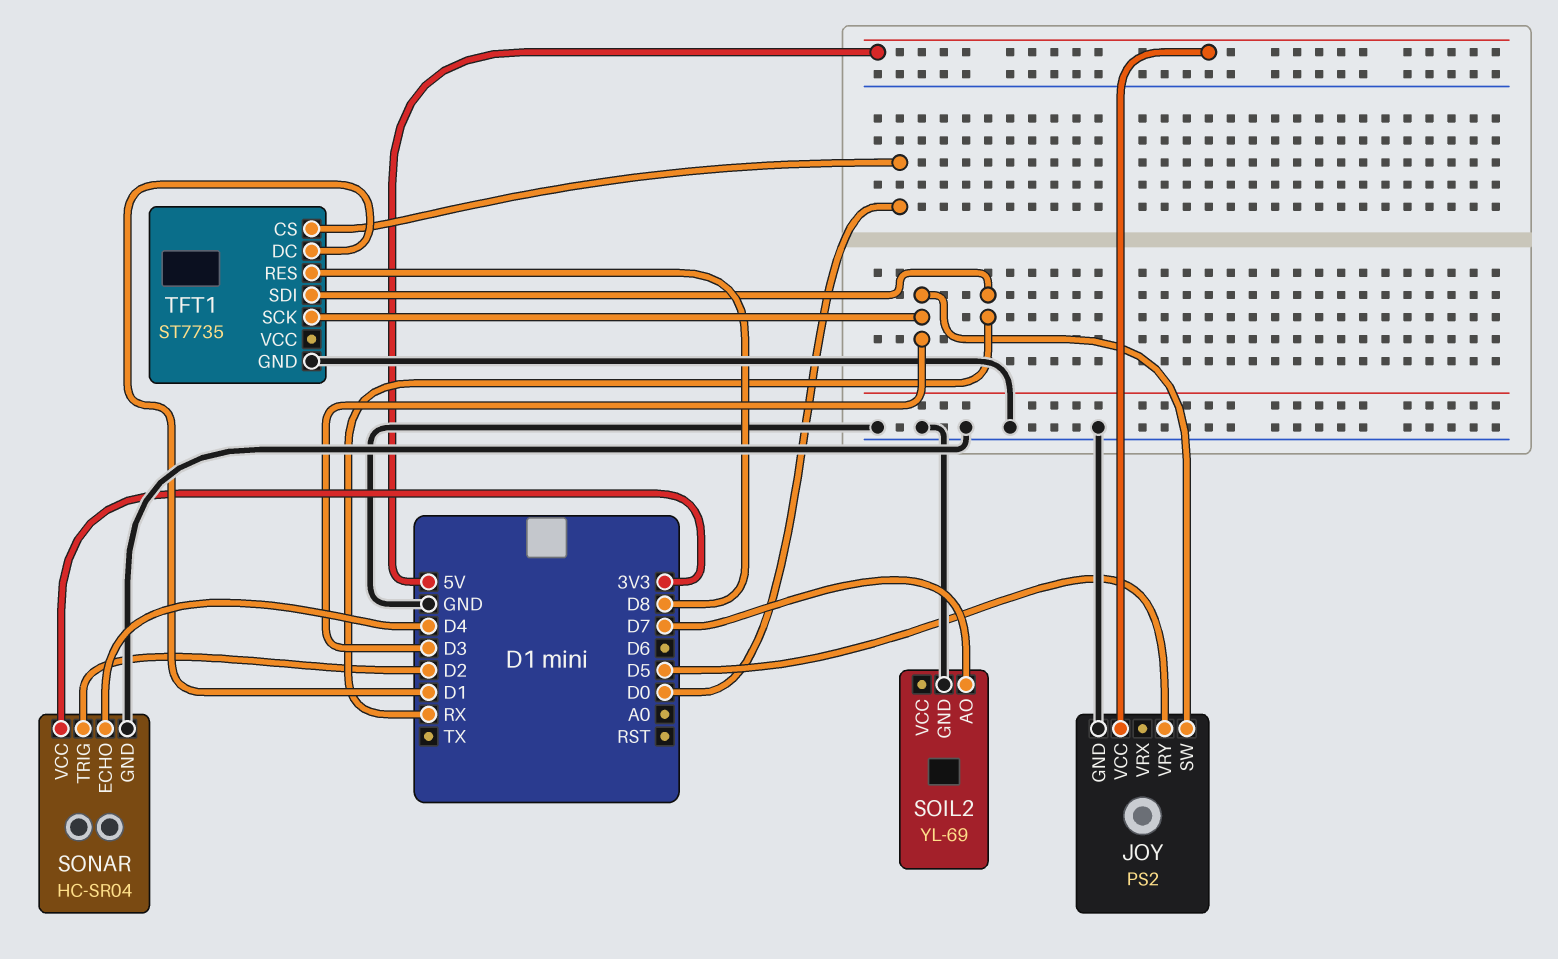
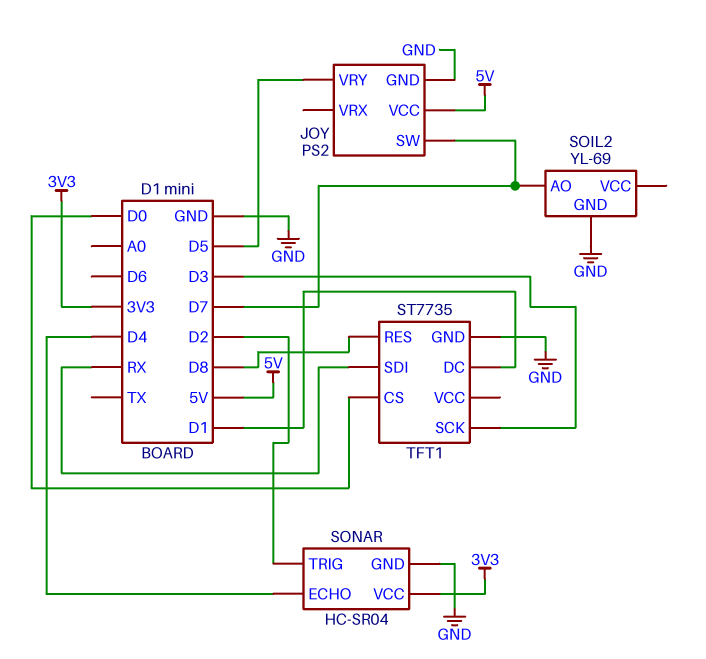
JOY pin SW: D3 -> D7

